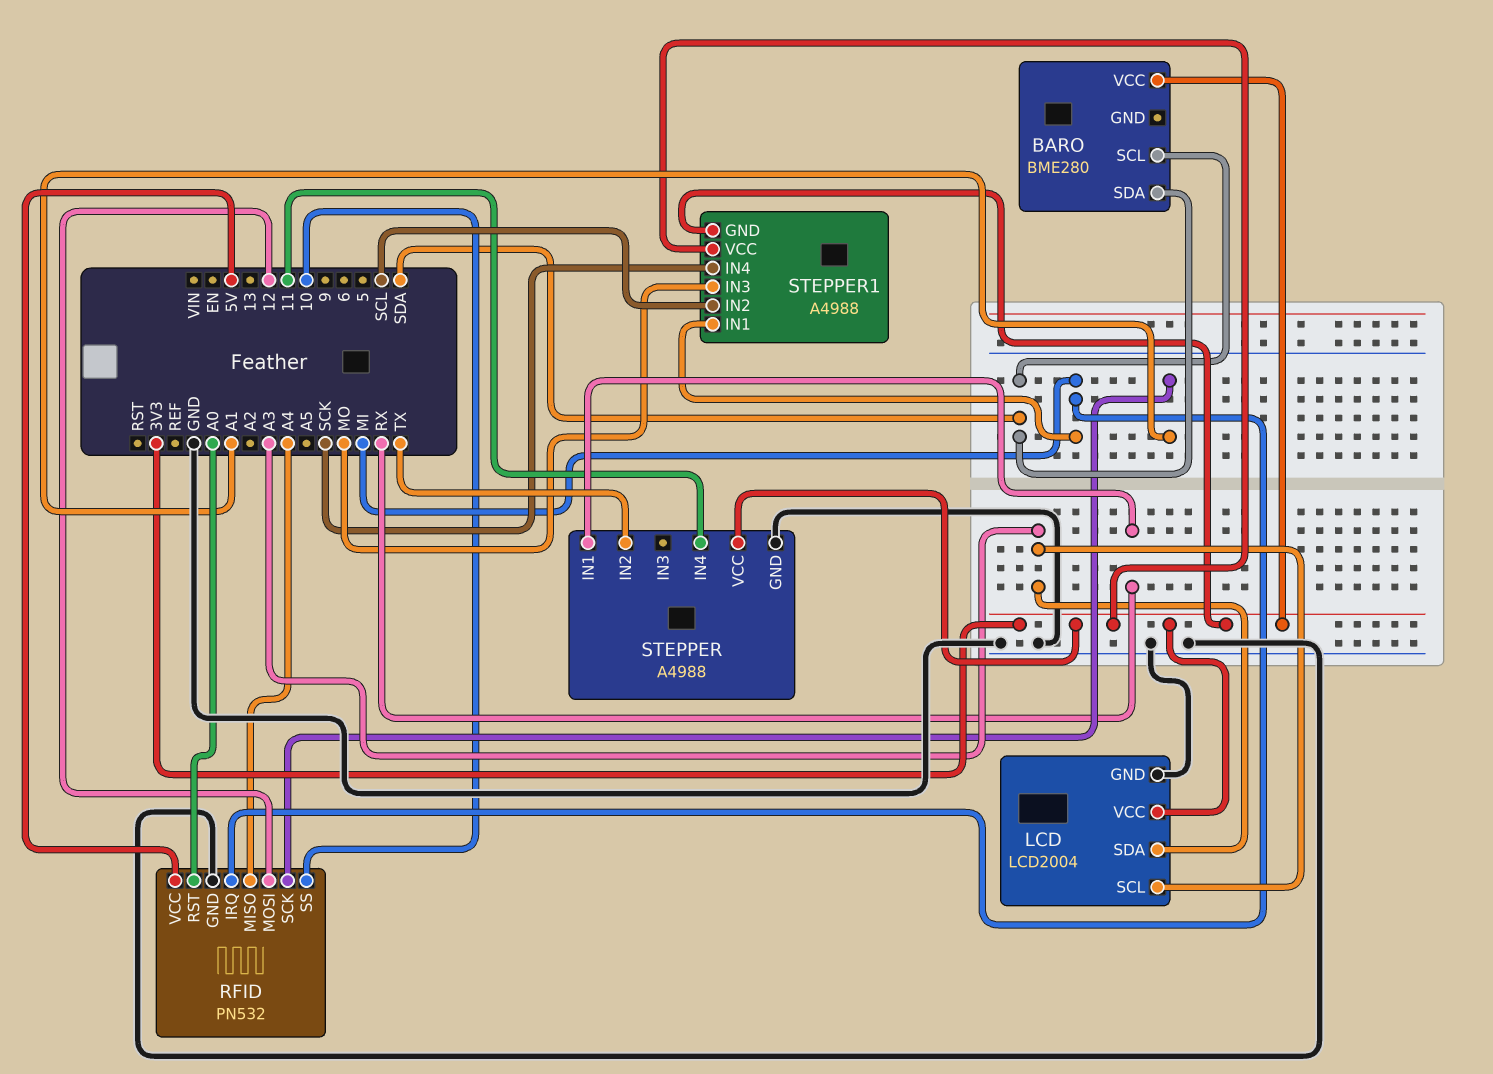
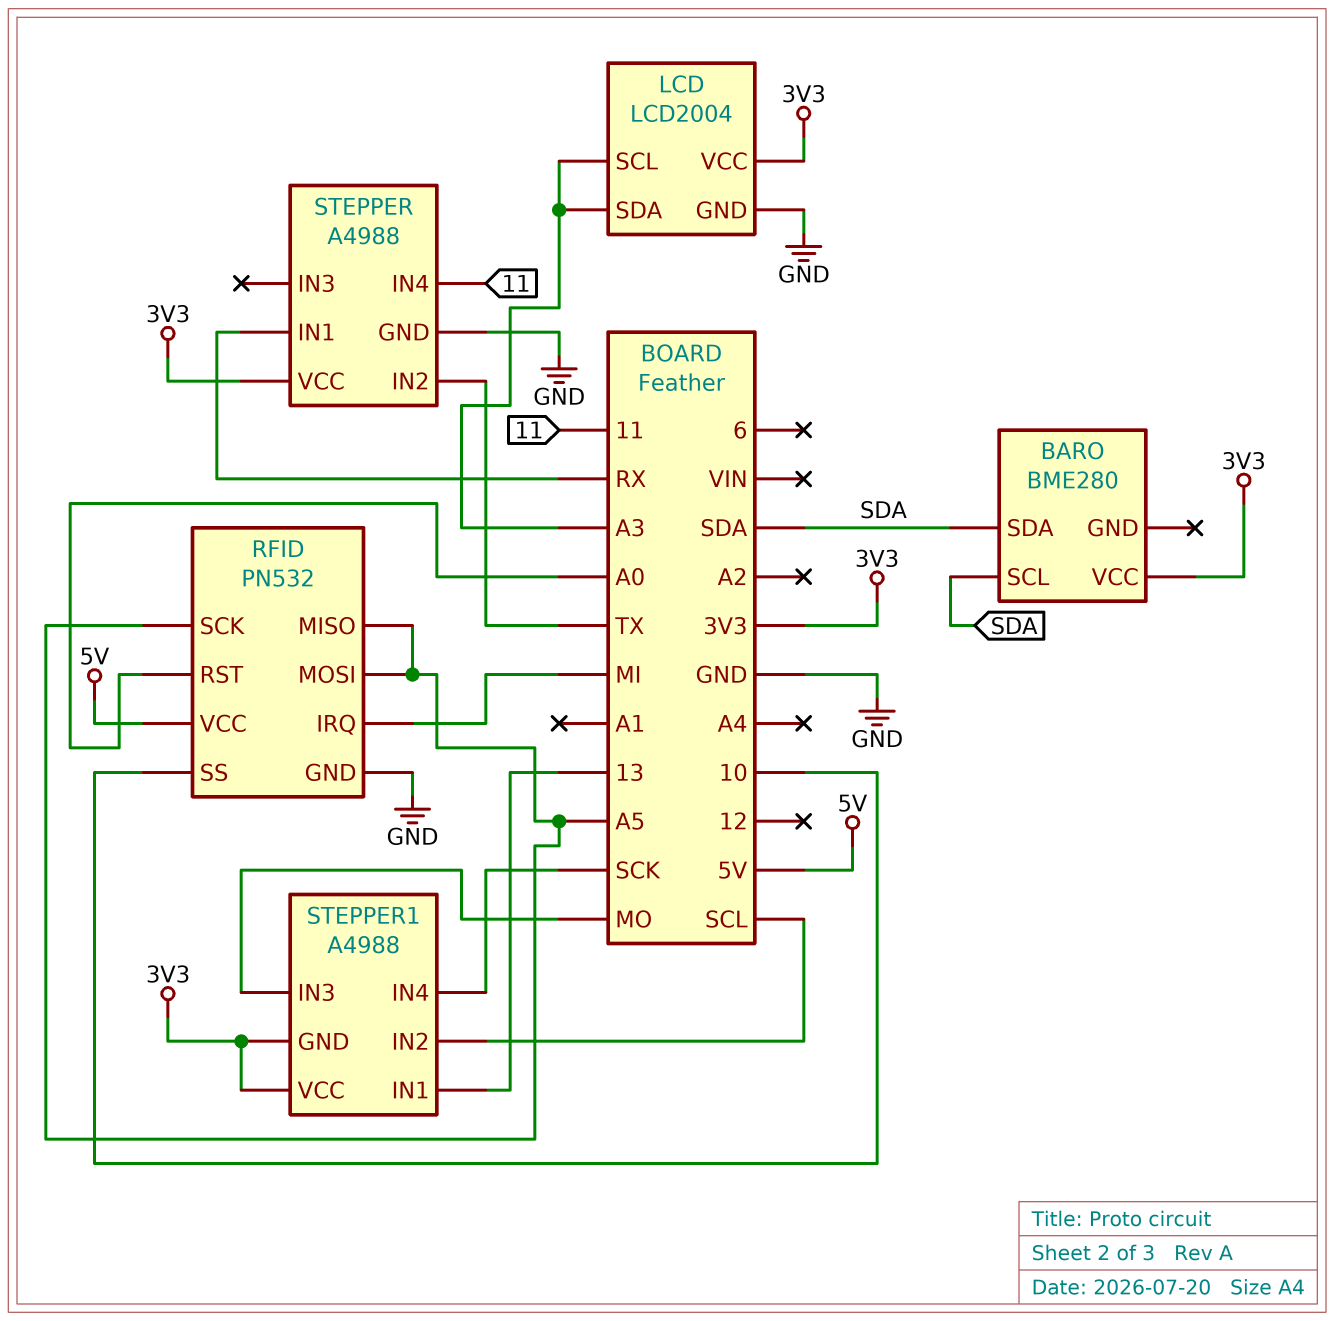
RFID pin MISO: A4 -> A5
RFID pin MOSI: 12 -> A5
RFID pin SCK: A1 -> A5
STEPPER1 pin IN1: MI -> 13

